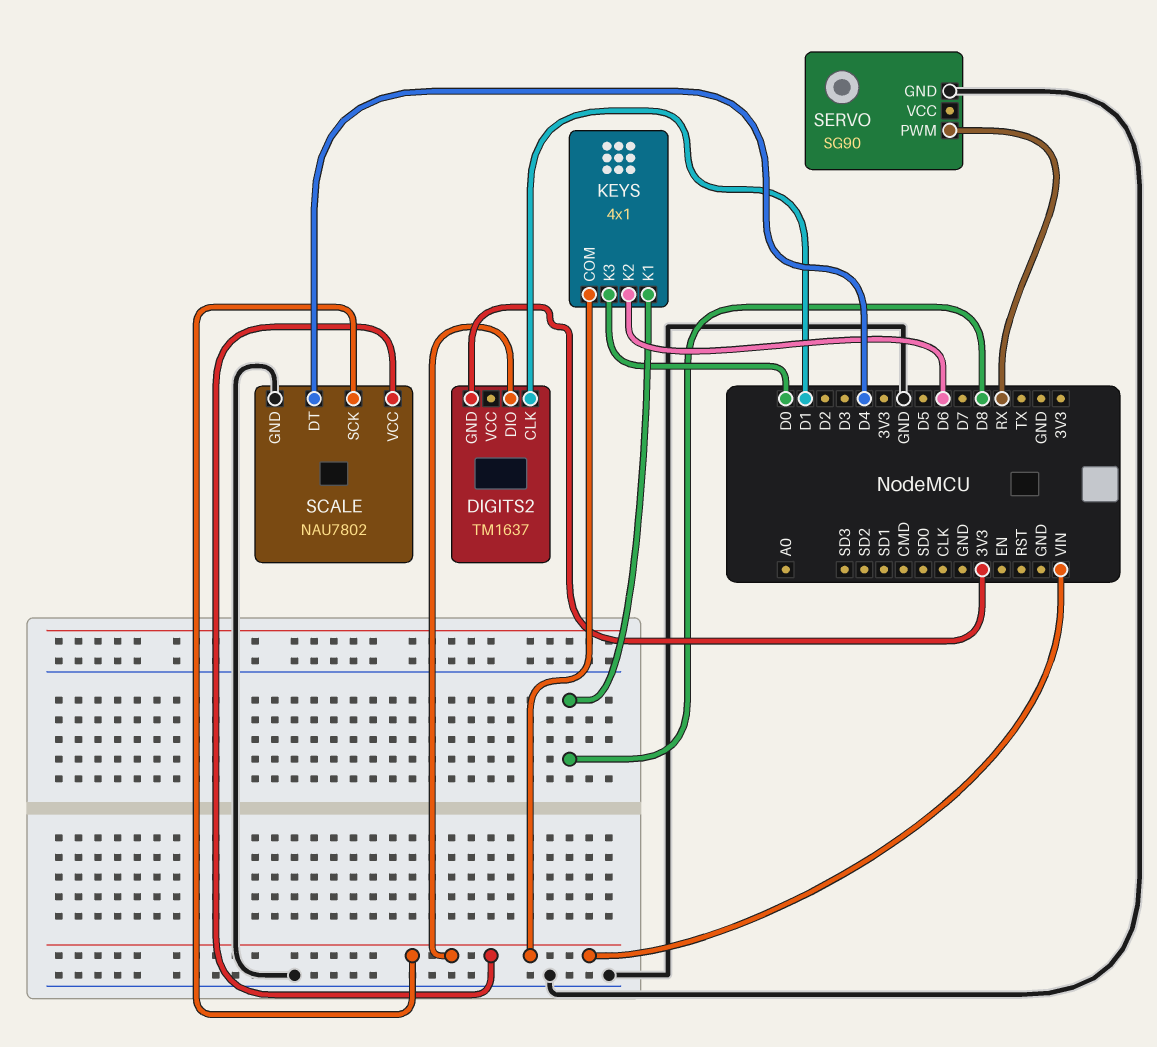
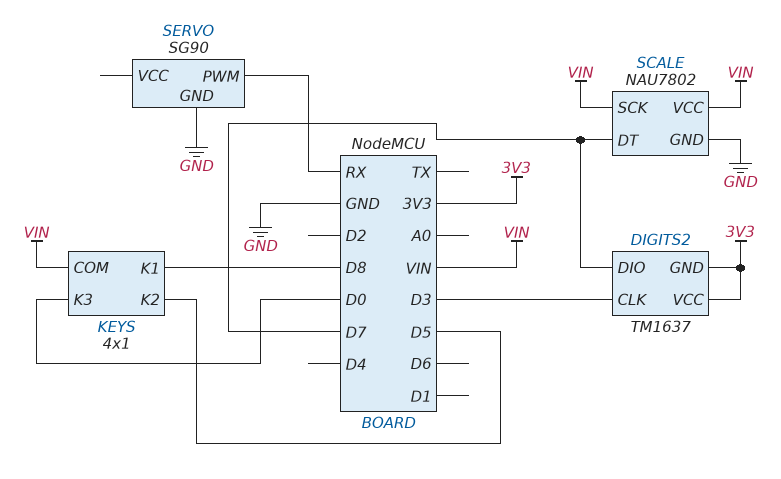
DIGITS2 pin CLK: D1 -> D3
DIGITS2 pin DIO: VIN -> D7
DIGITS2 pin VCC: none -> 3V3
KEYS pin K2: D6 -> D5
SCALE pin DT: D4 -> D7

